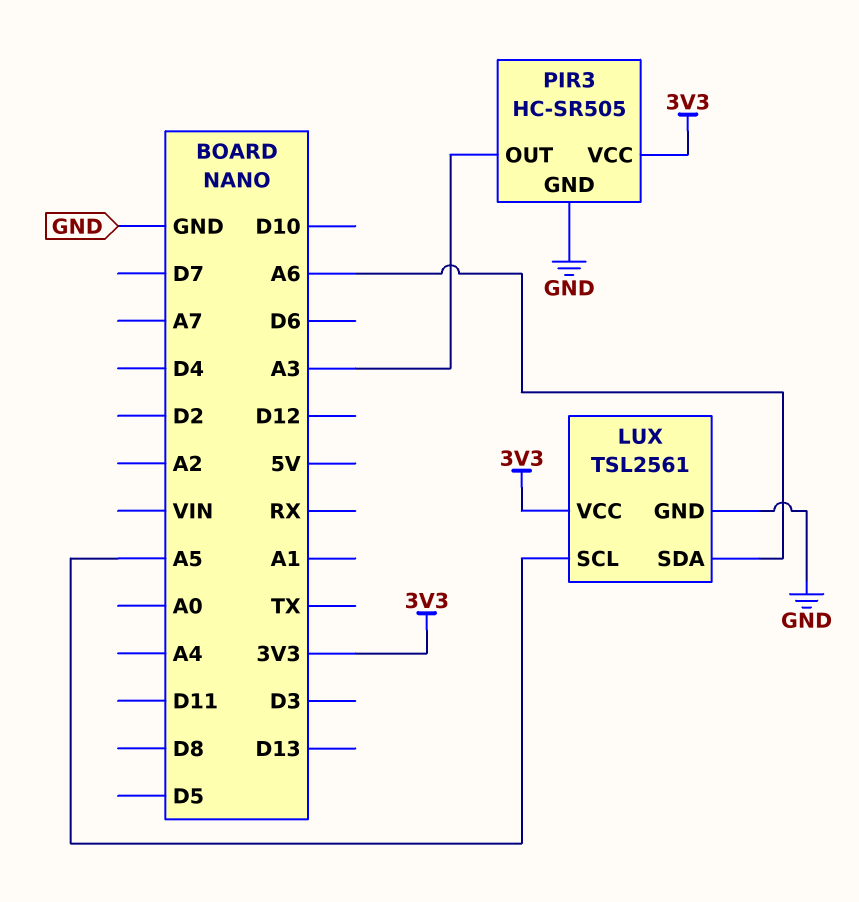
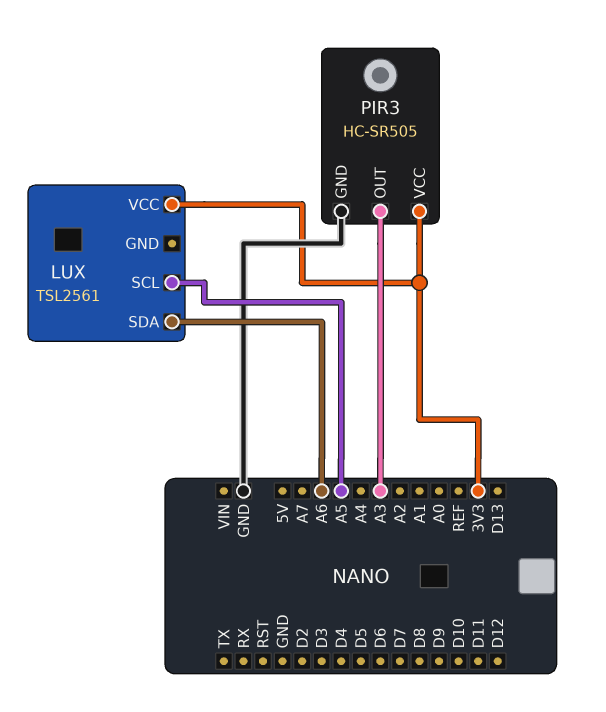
LUX pin GND: GND -> none

